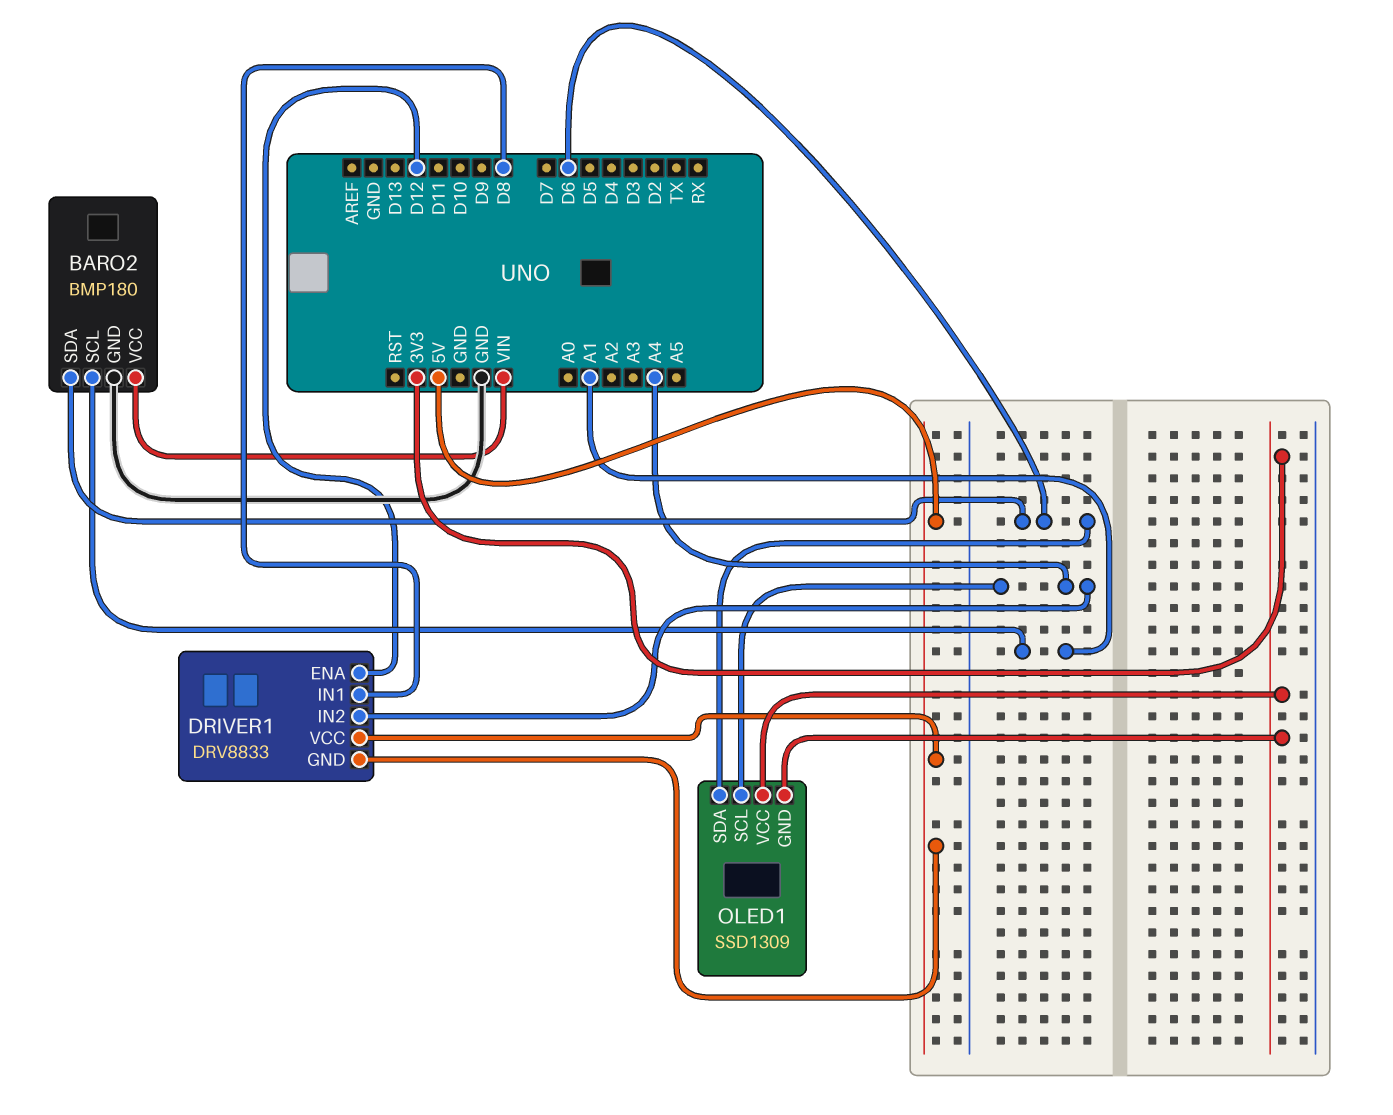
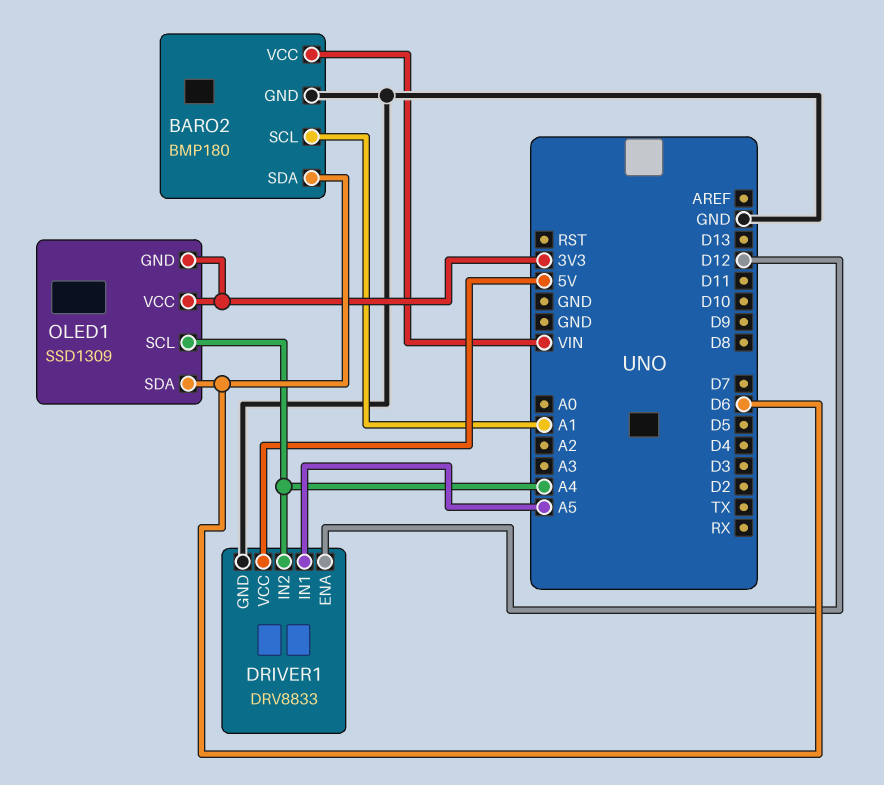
DRIVER1 pin GND: 5V -> GND
DRIVER1 pin IN1: D8 -> A5

